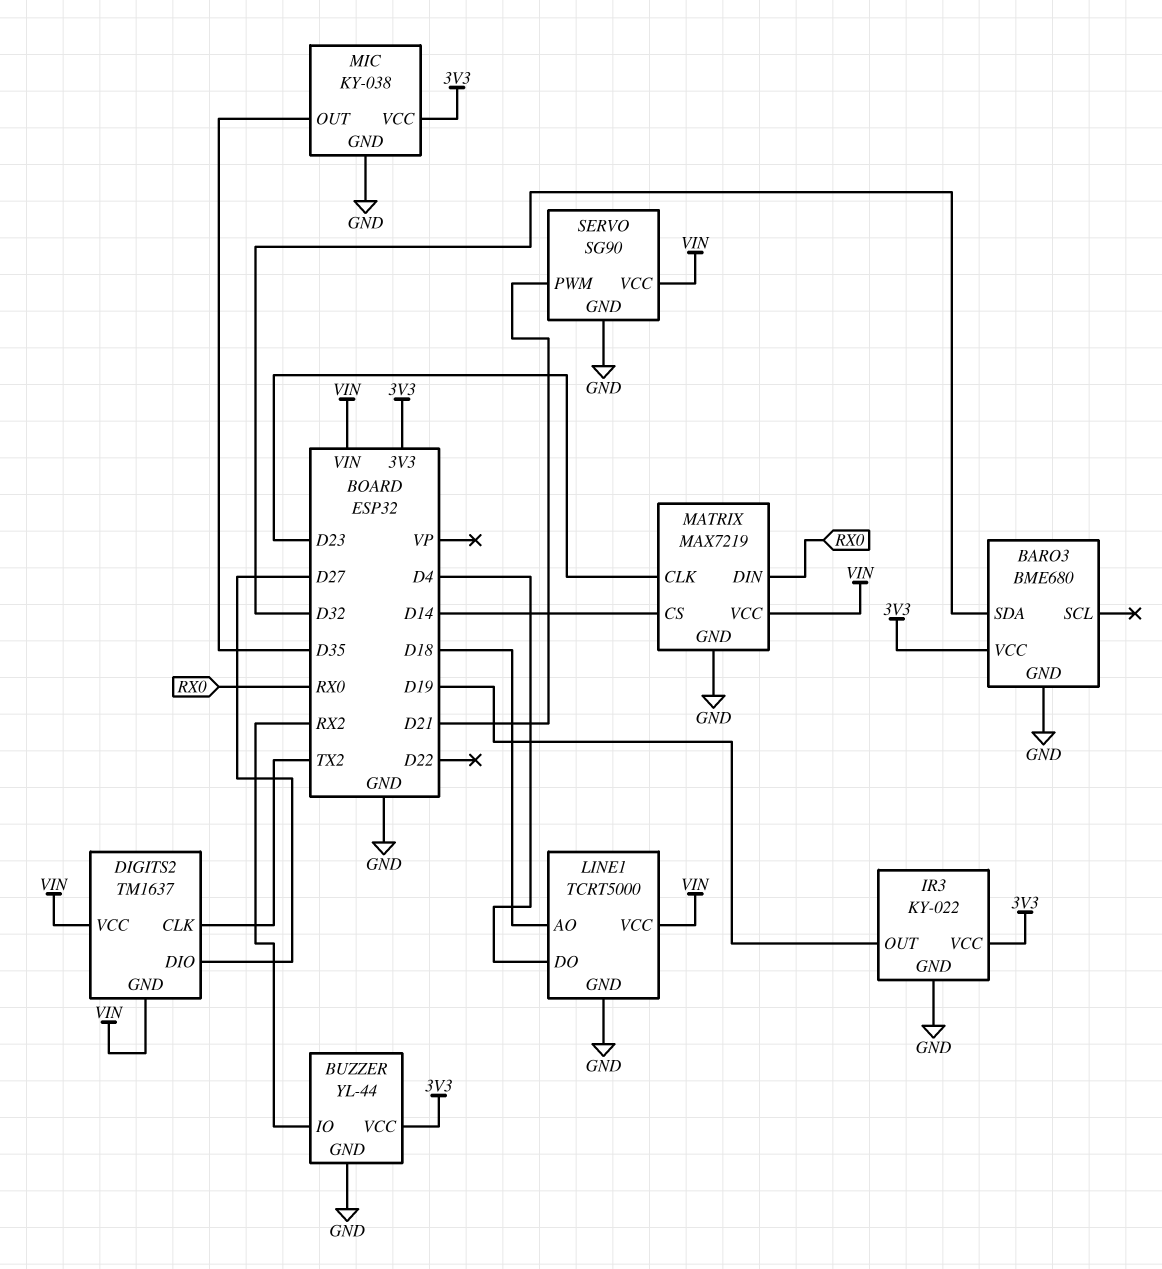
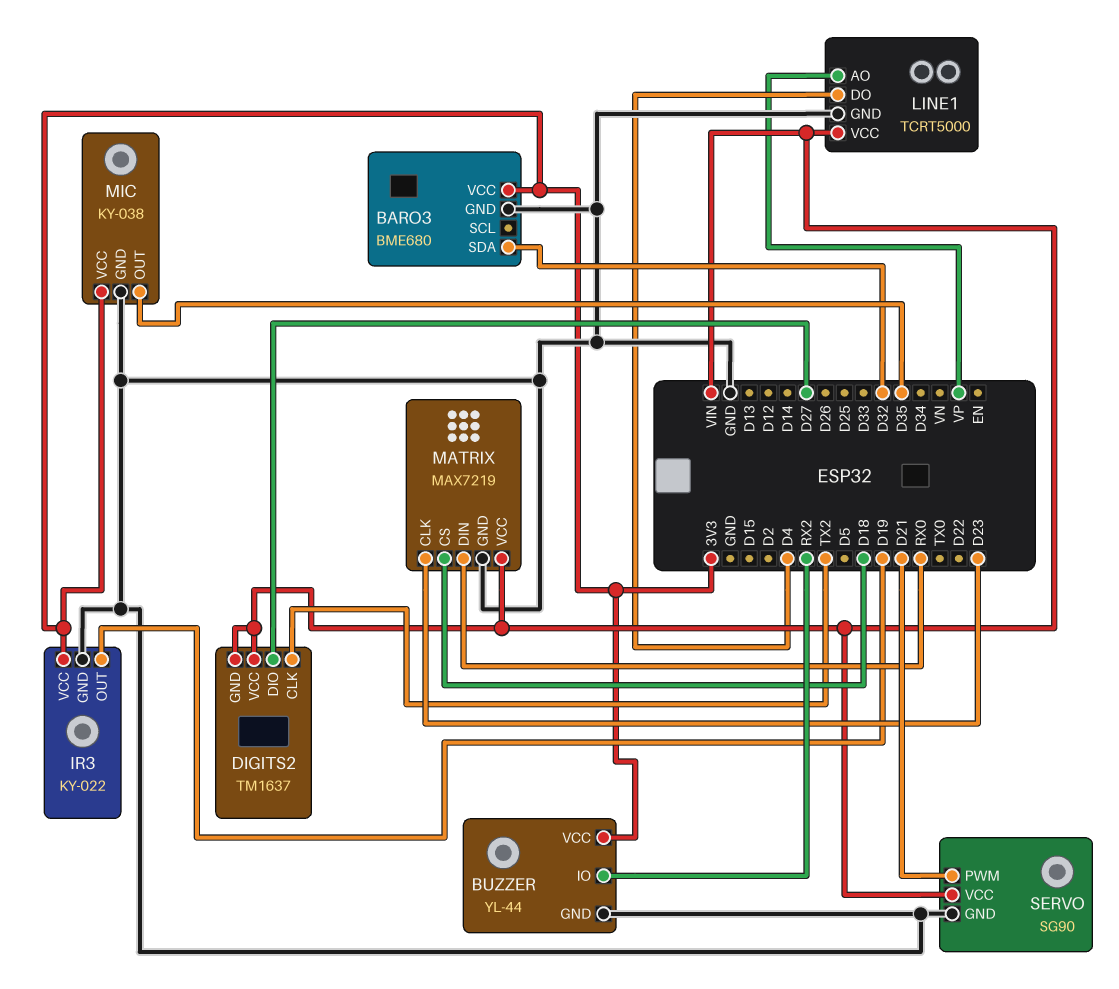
LINE1 pin AO: D18 -> VP
MATRIX pin CS: D14 -> D18

